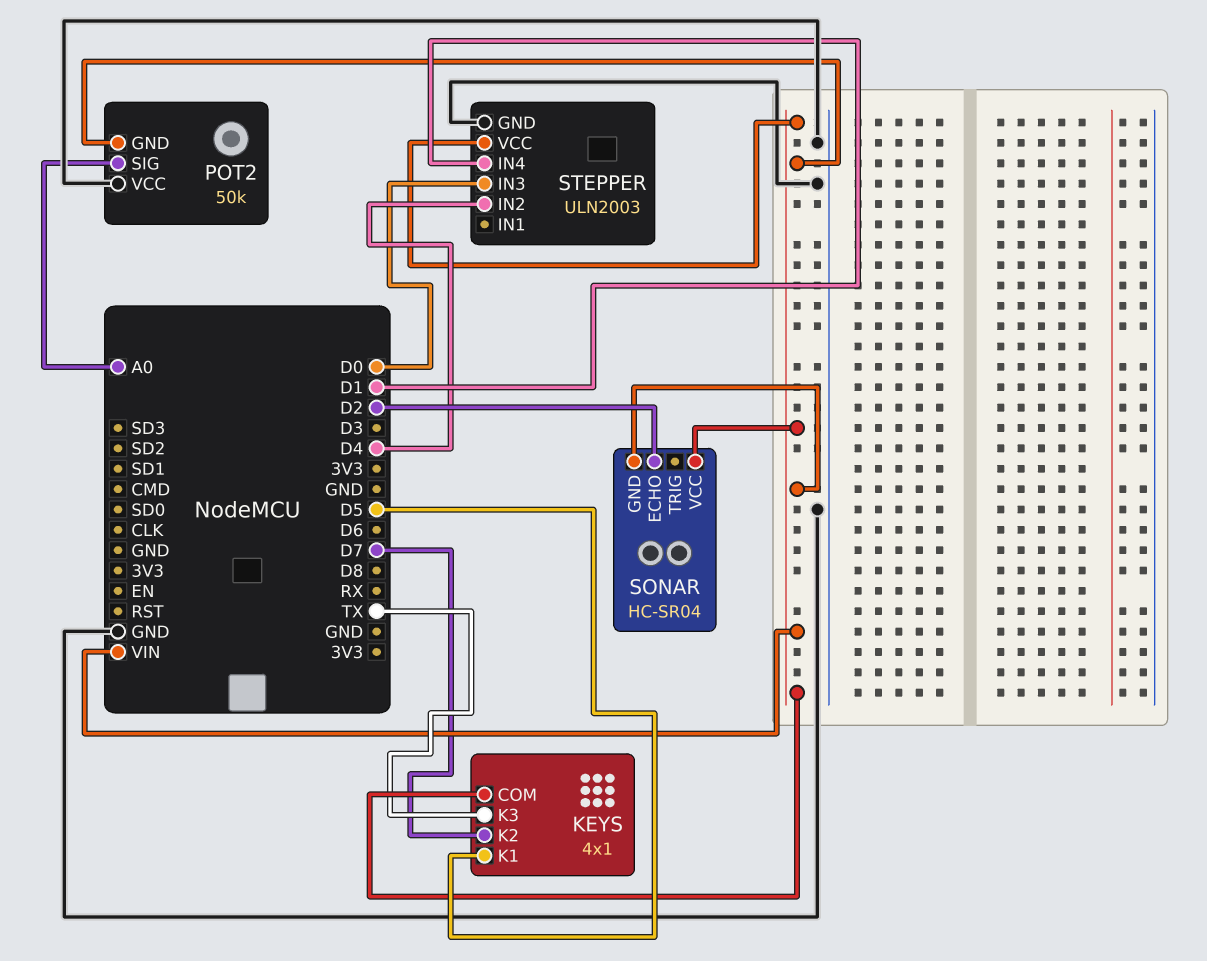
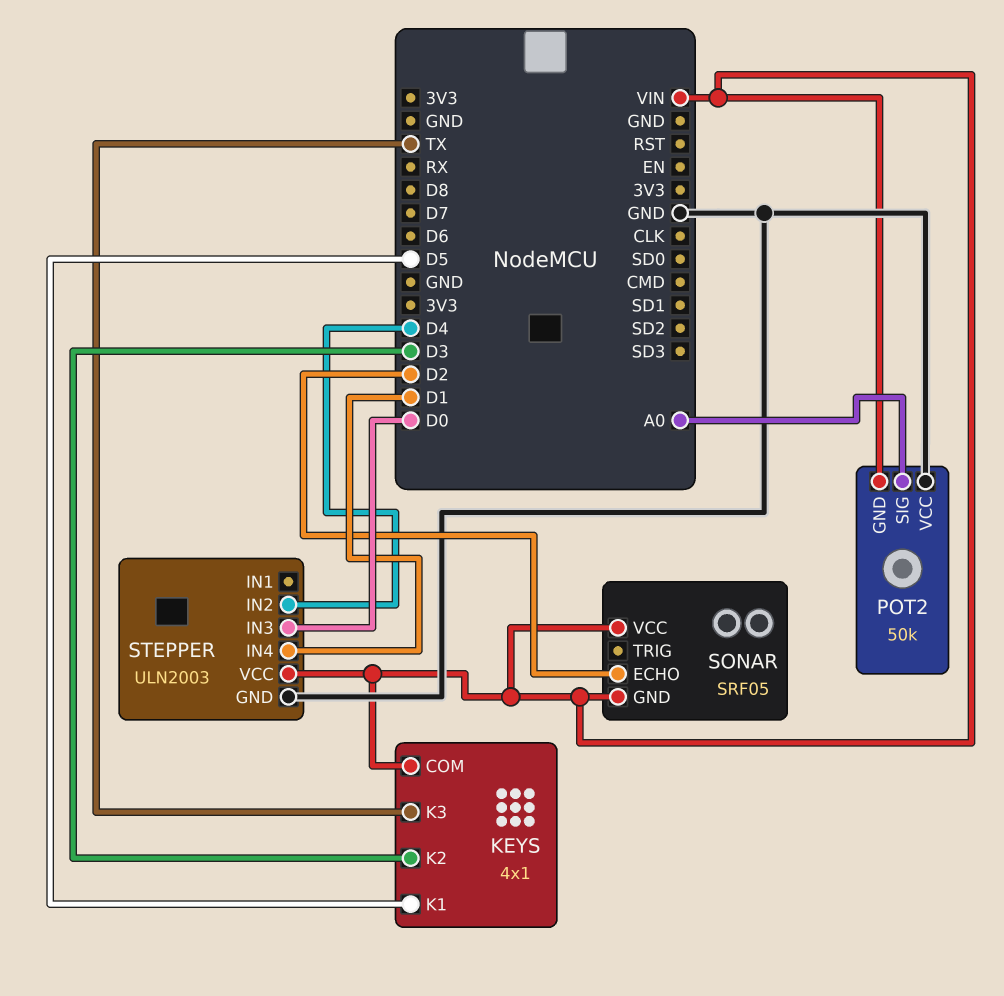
KEYS pin K2: D7 -> D3
SONAR: HC-SR04 -> SRF05

